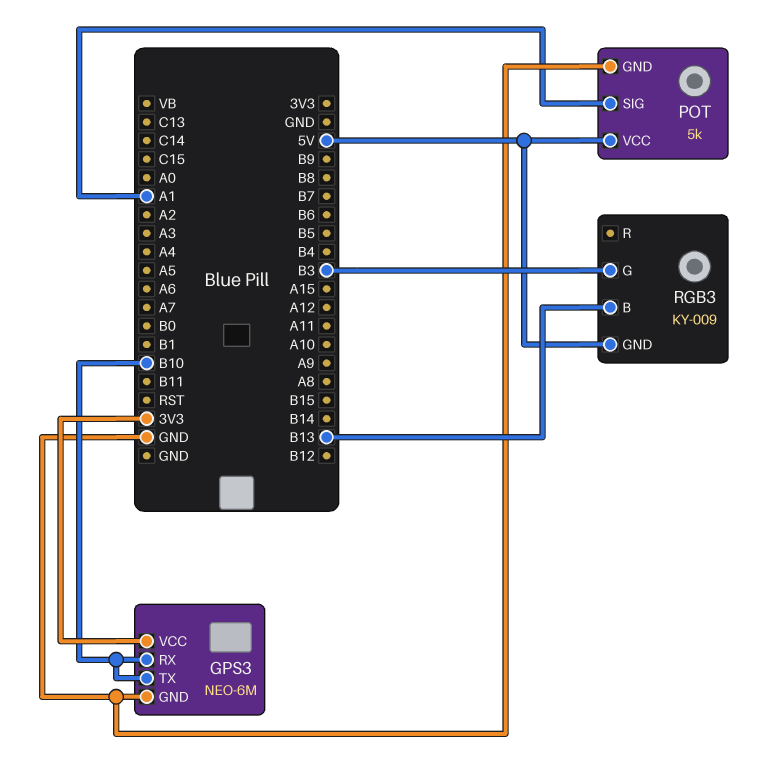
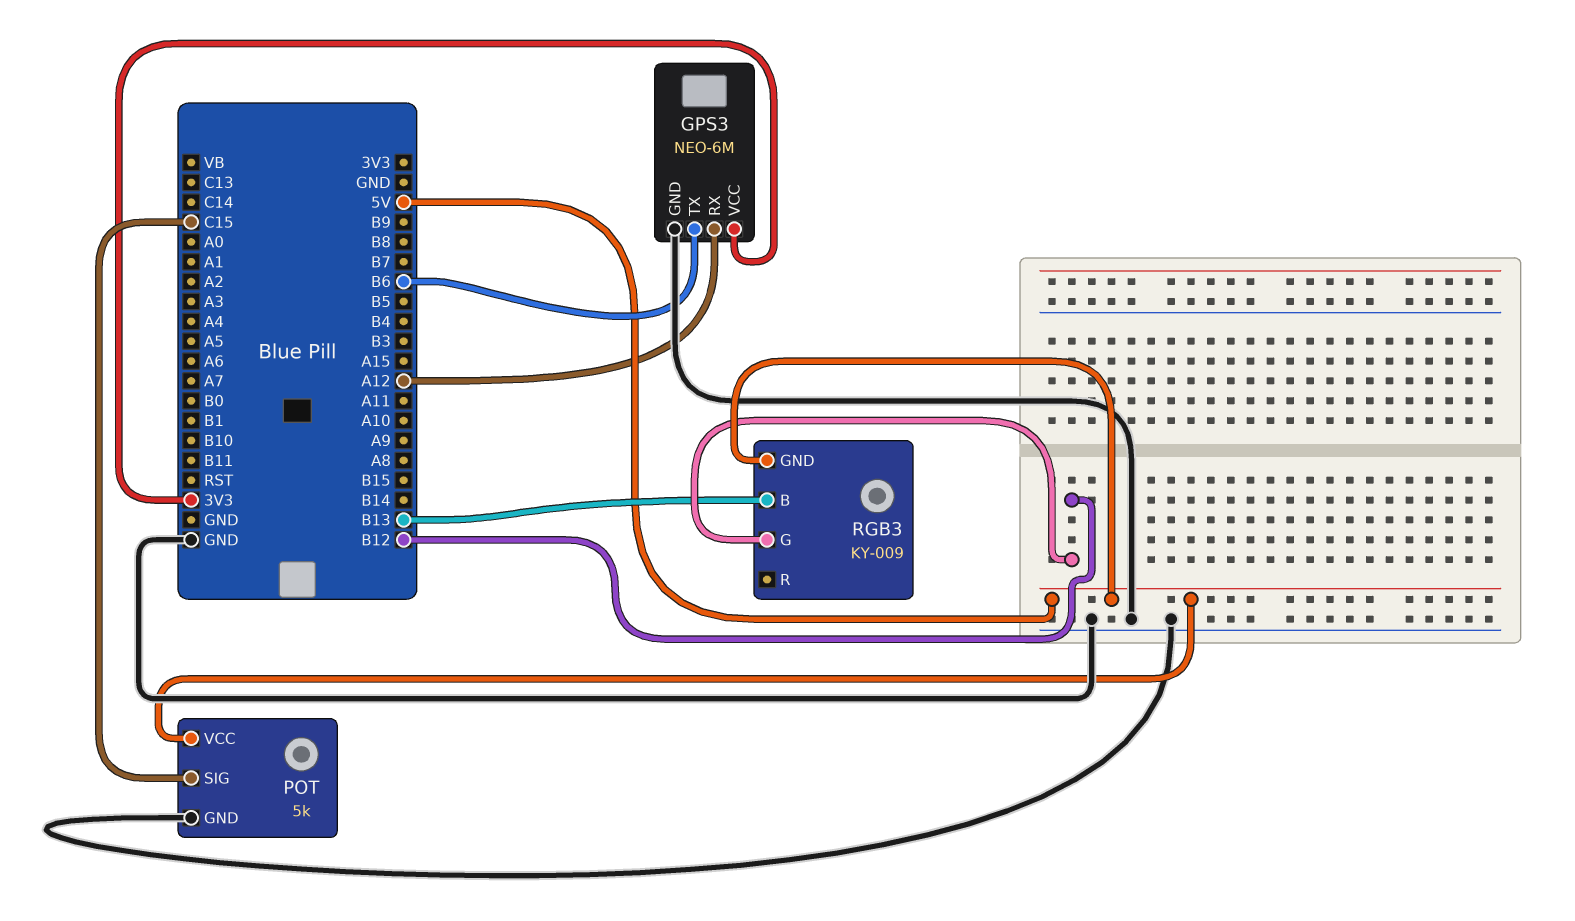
GPS3 pin RX: B10 -> A12
GPS3 pin TX: B10 -> B6
POT pin SIG: A1 -> C15
RGB3 pin G: B3 -> B12

